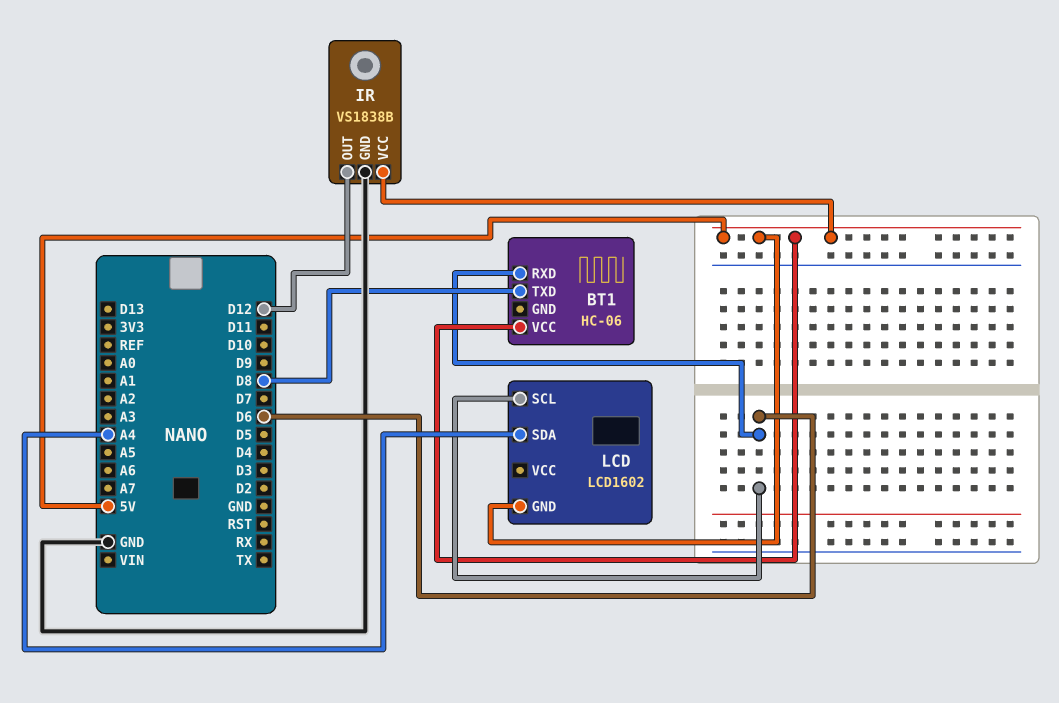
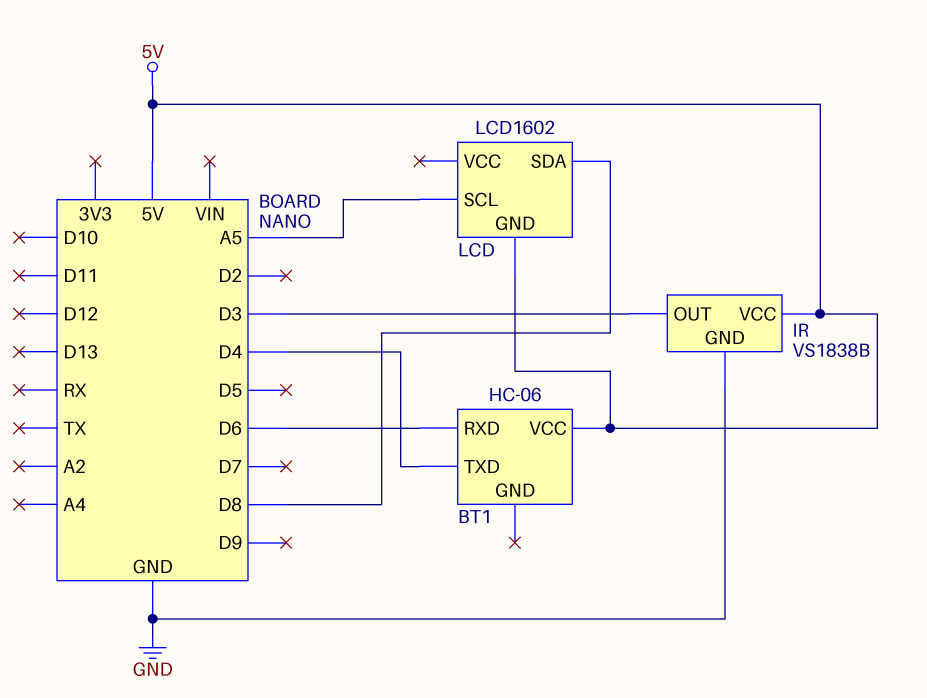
BT1 pin TXD: D8 -> D4
IR pin OUT: D12 -> D3
LCD pin SCL: D6 -> A5
LCD pin SDA: A4 -> D8

